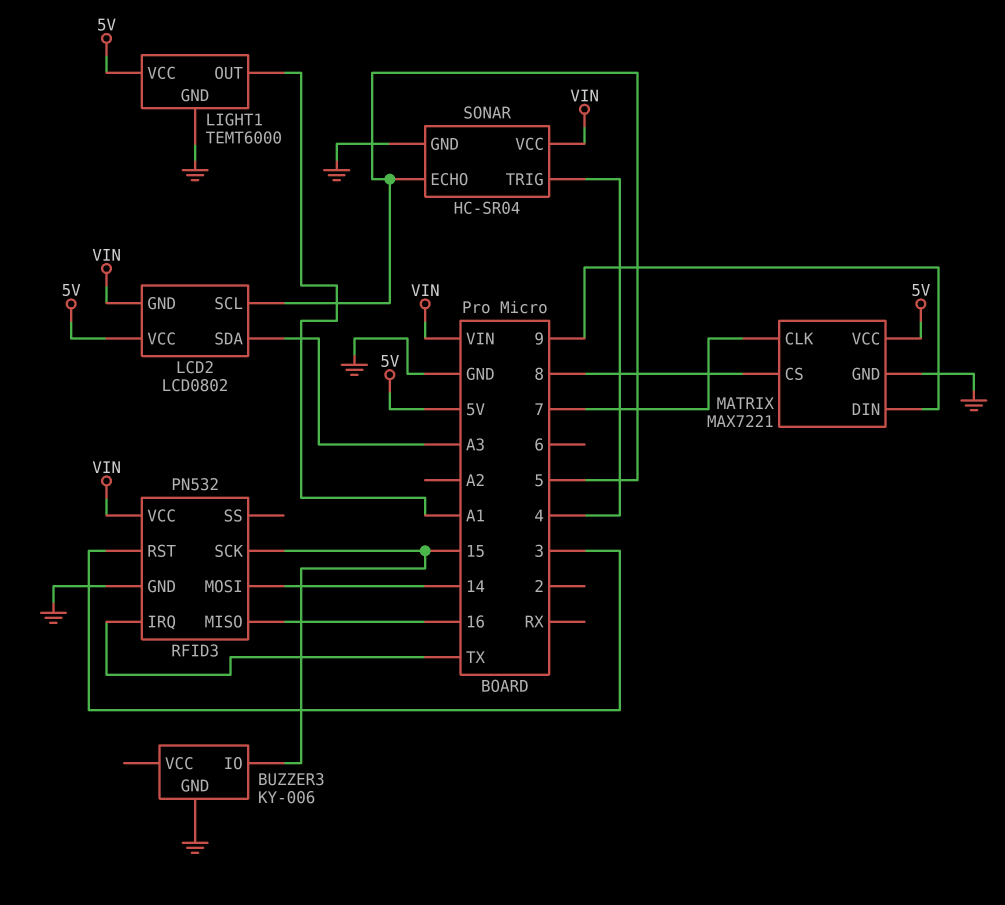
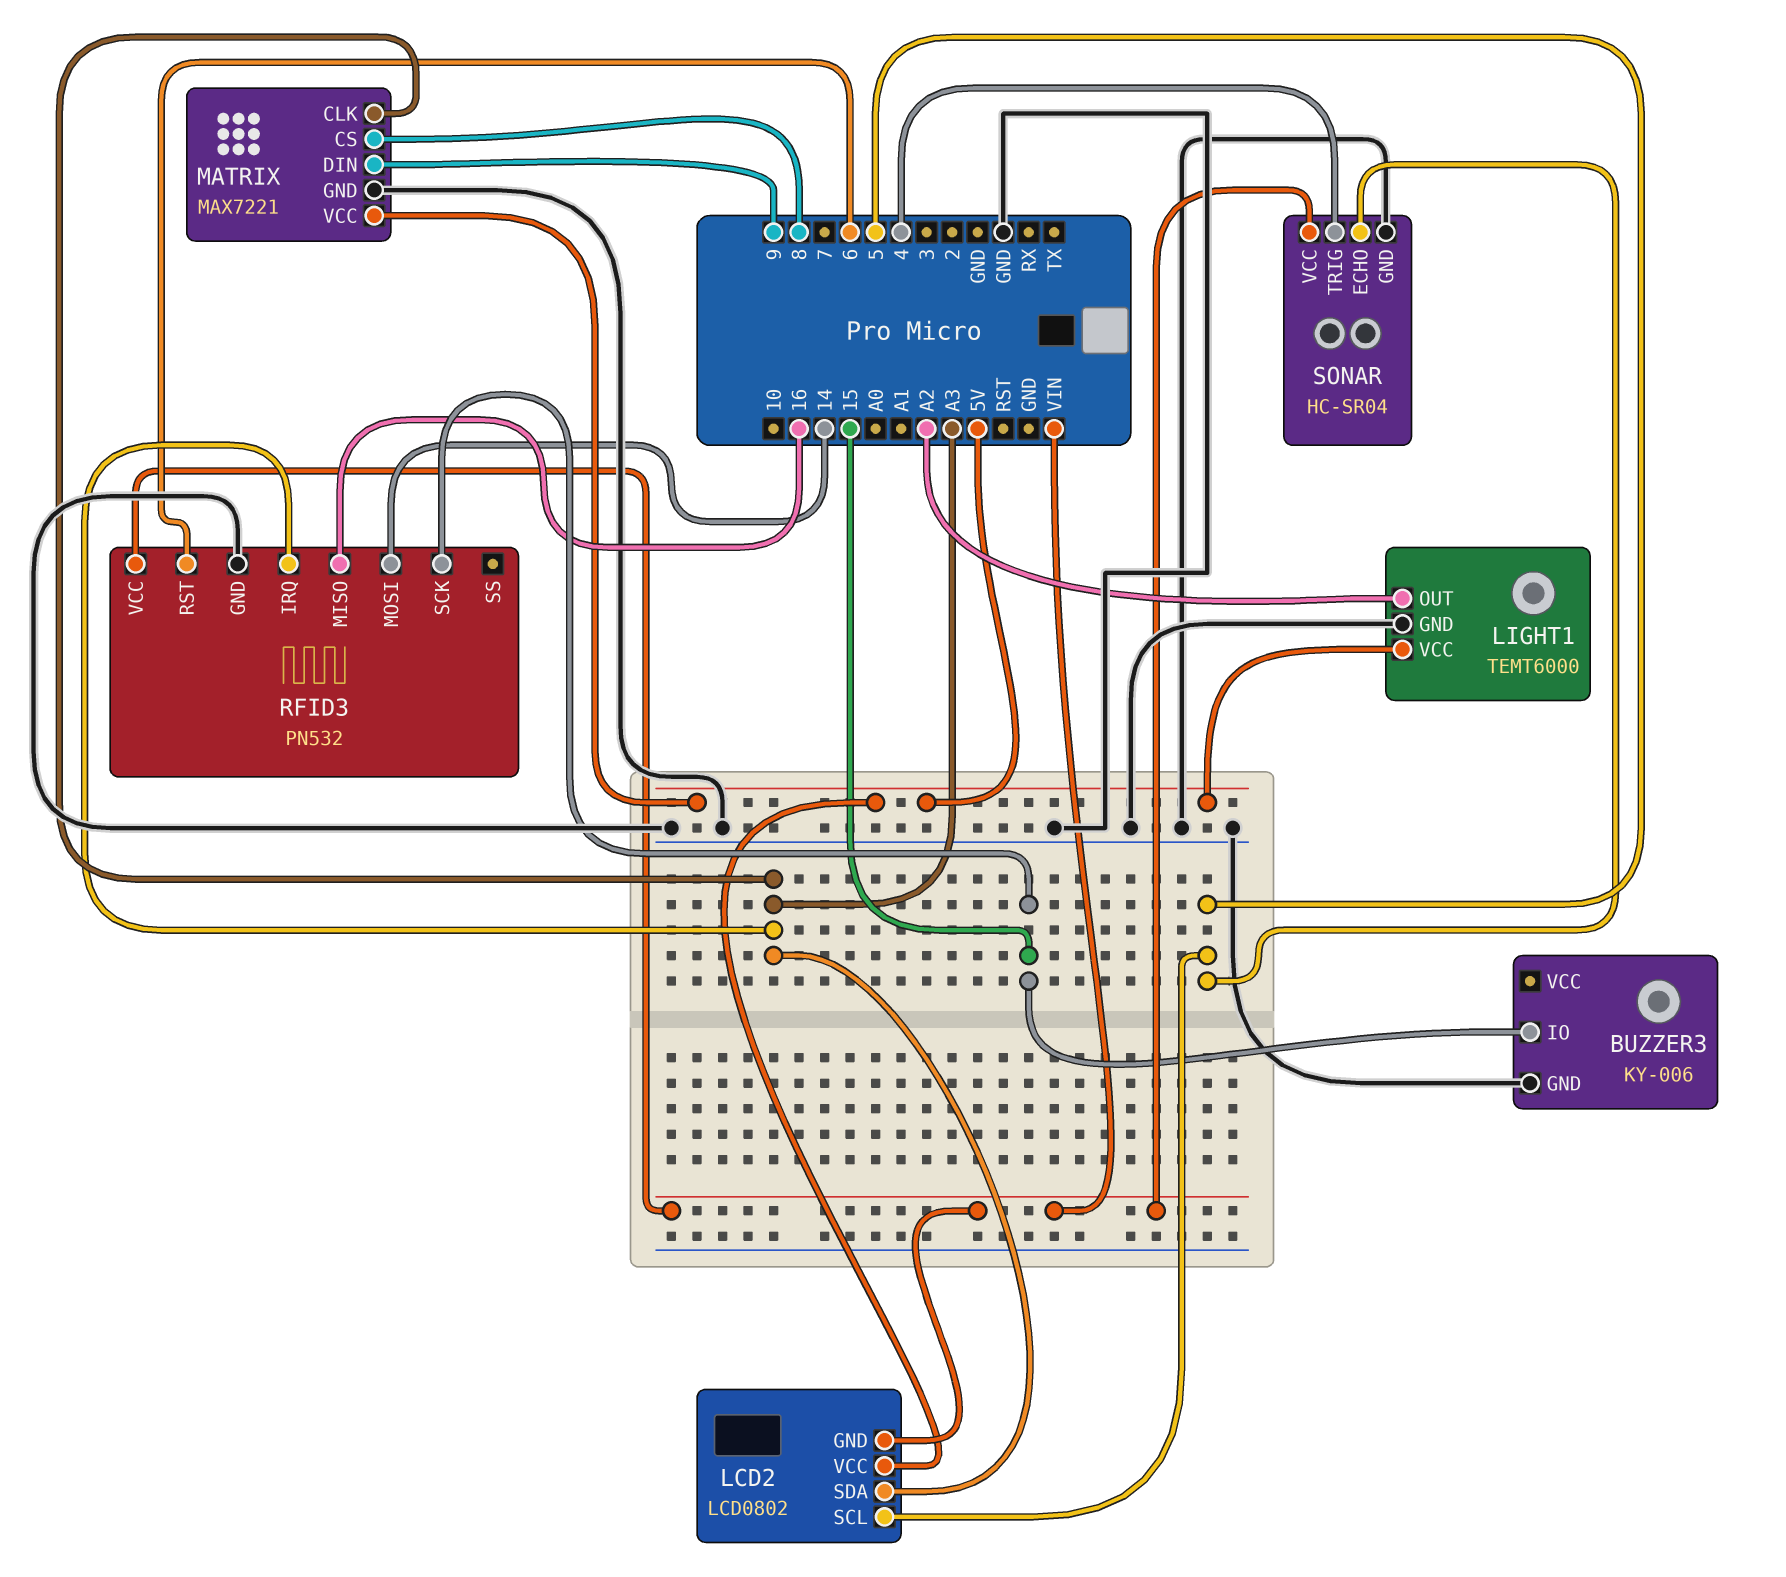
LIGHT1 pin OUT: A1 -> A2
MATRIX pin CLK: 7 -> A3
RFID3 pin IRQ: TX -> A3
RFID3 pin RST: 3 -> 6

